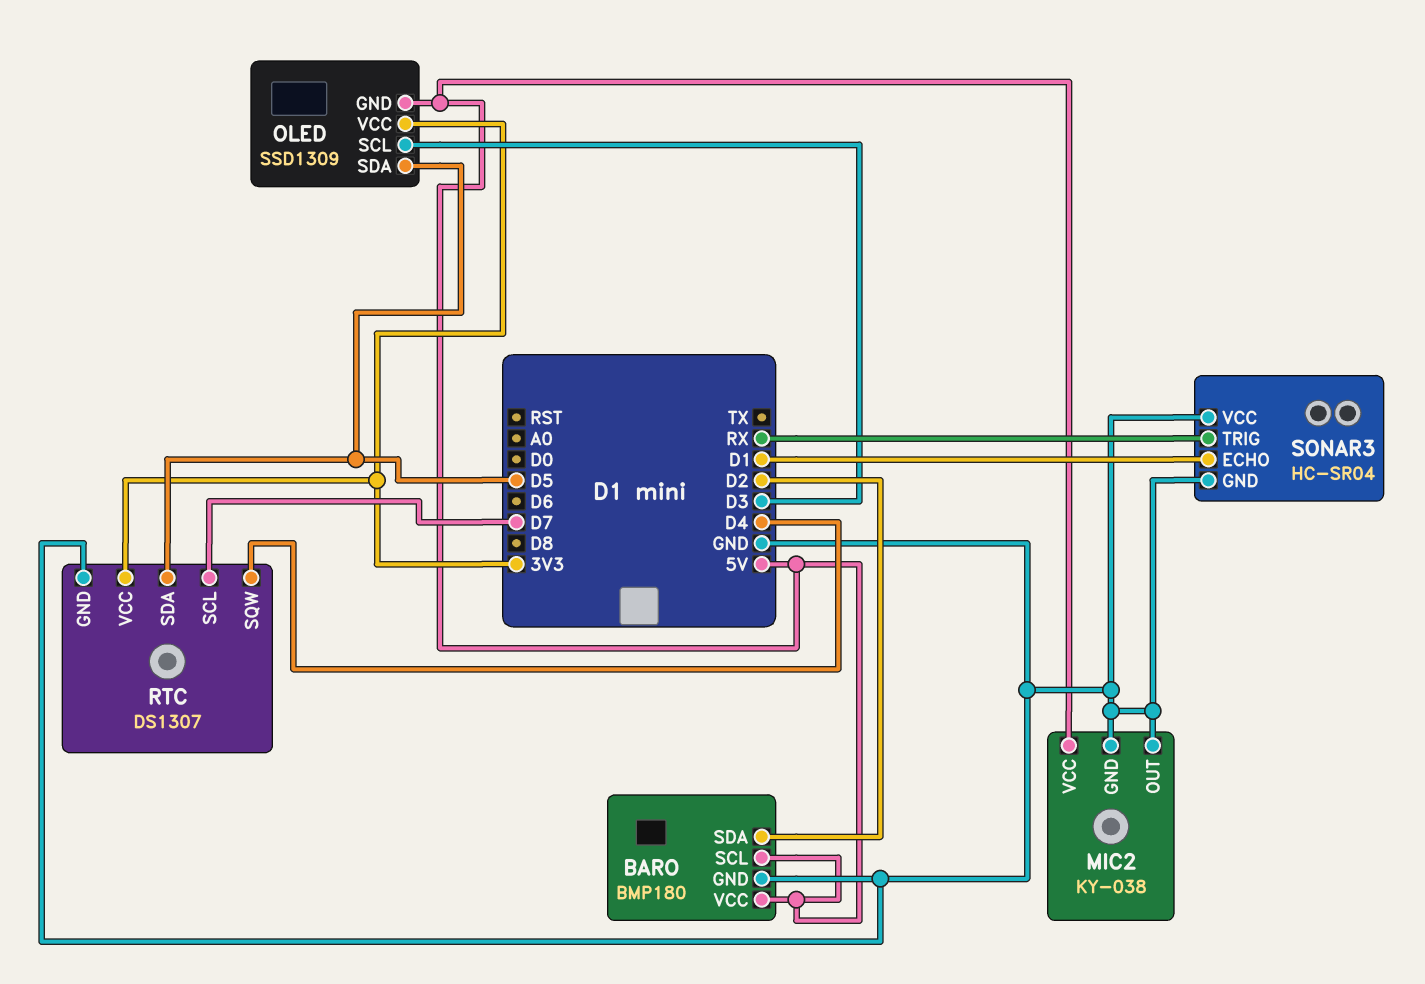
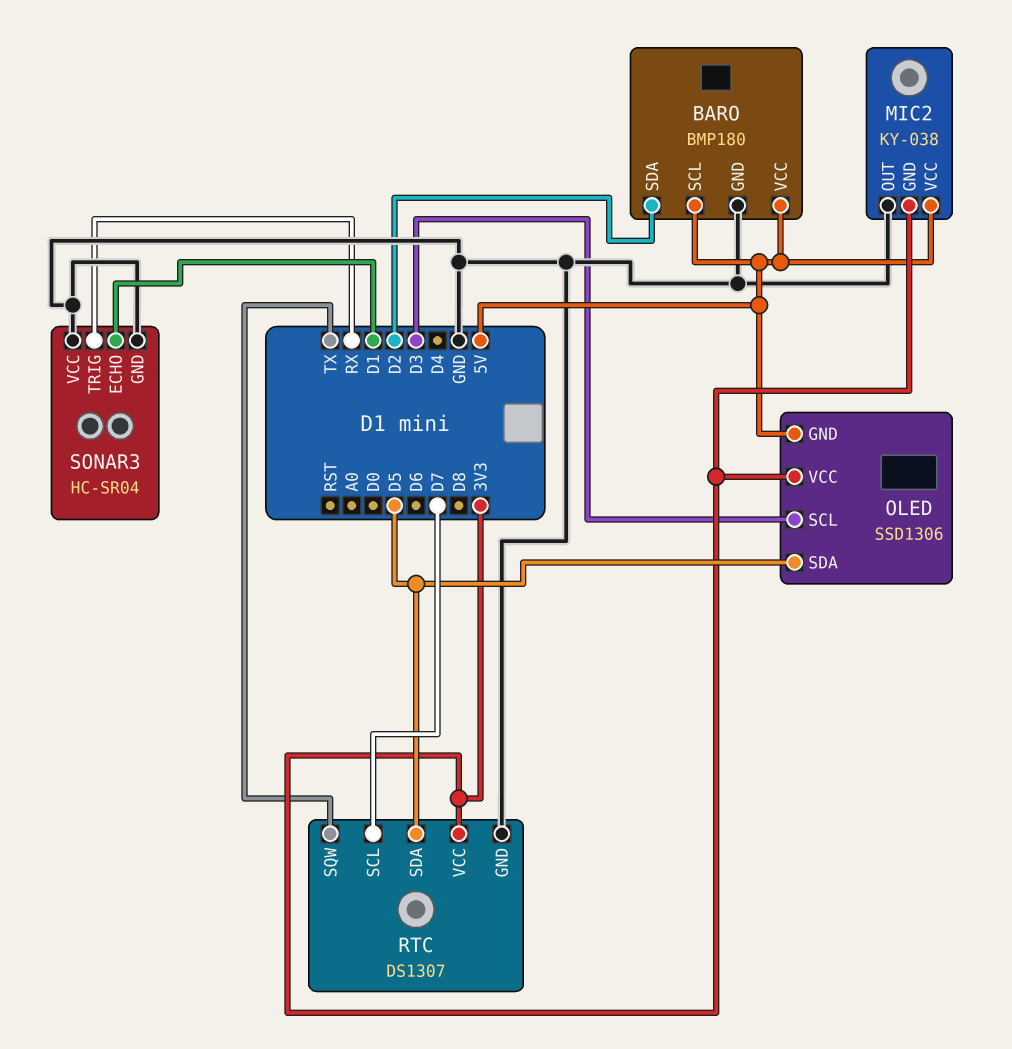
MIC2 pin GND: GND -> 3V3
OLED: SSD1309 -> SSD1306
RTC pin SQW: D4 -> TX

